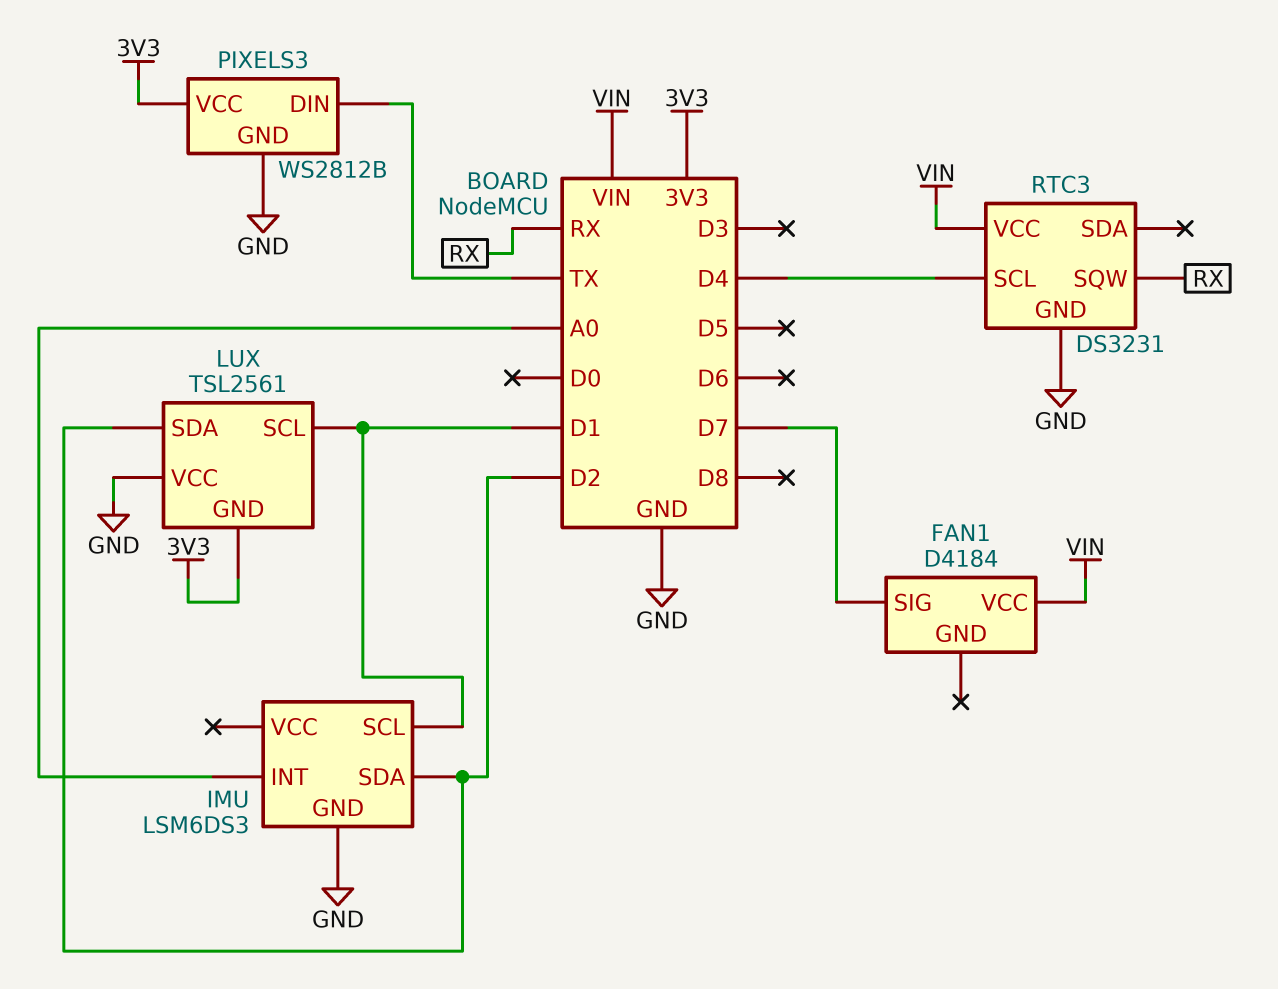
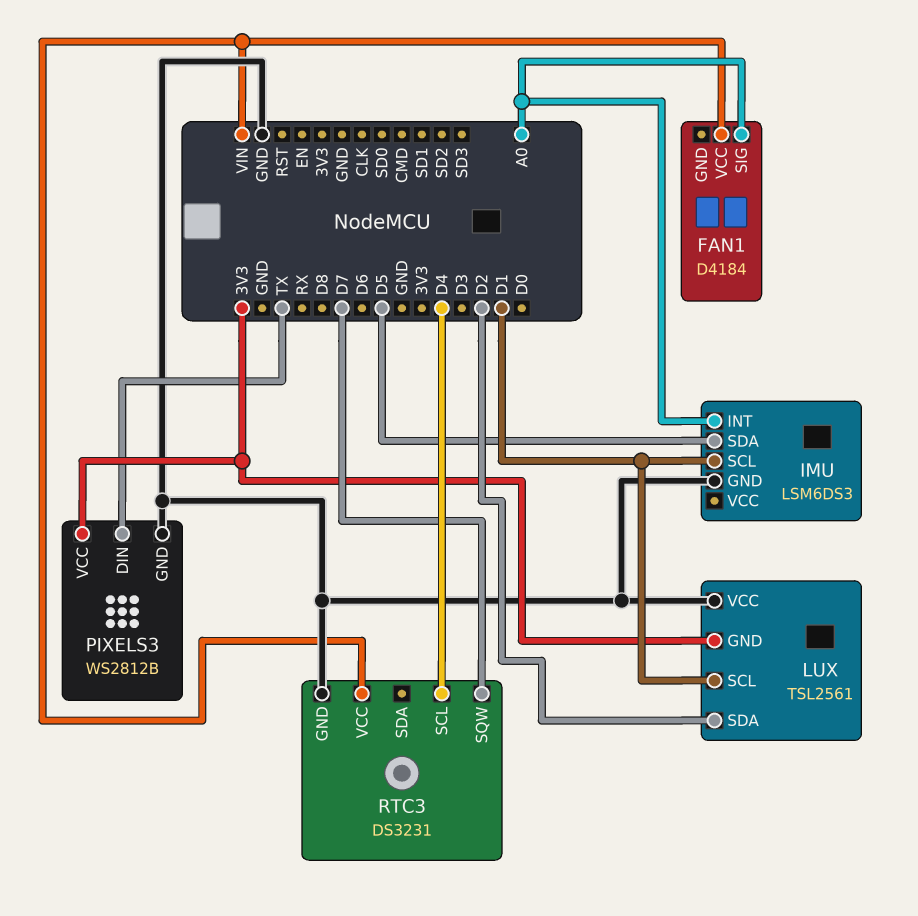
FAN1 pin SIG: D7 -> A0
IMU pin SDA: D2 -> D5
RTC3 pin SQW: RX -> D7

